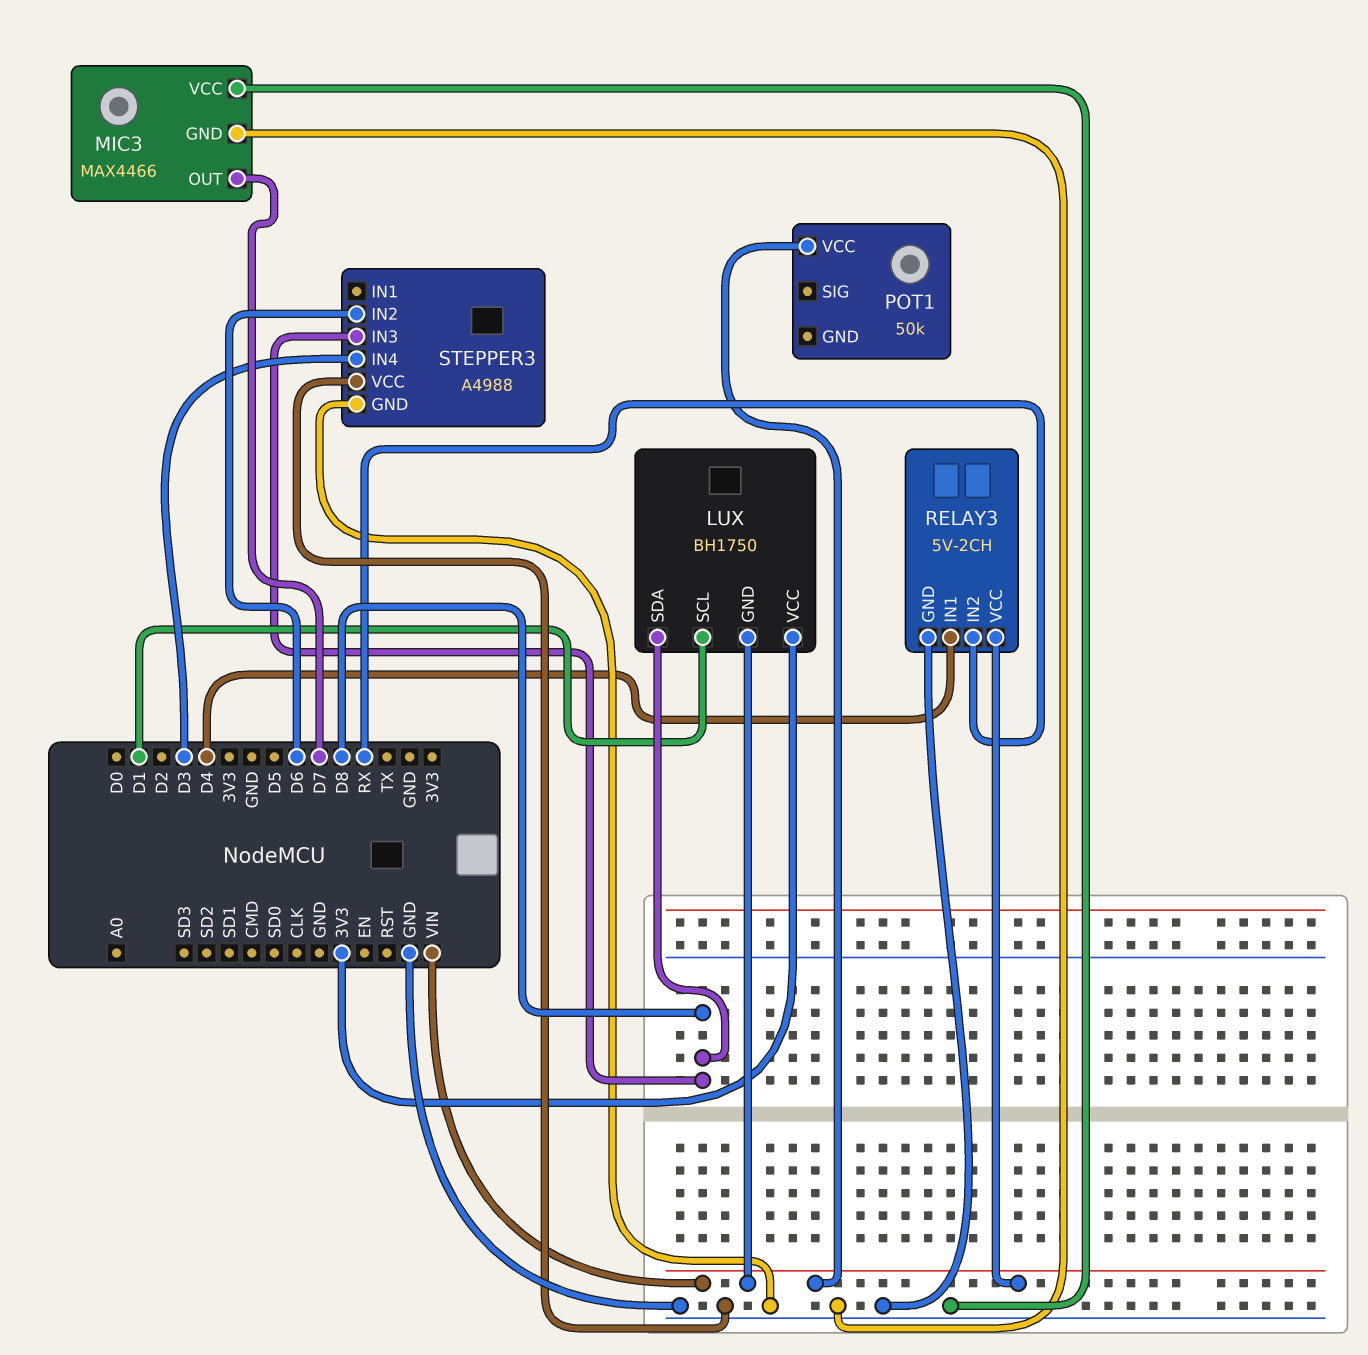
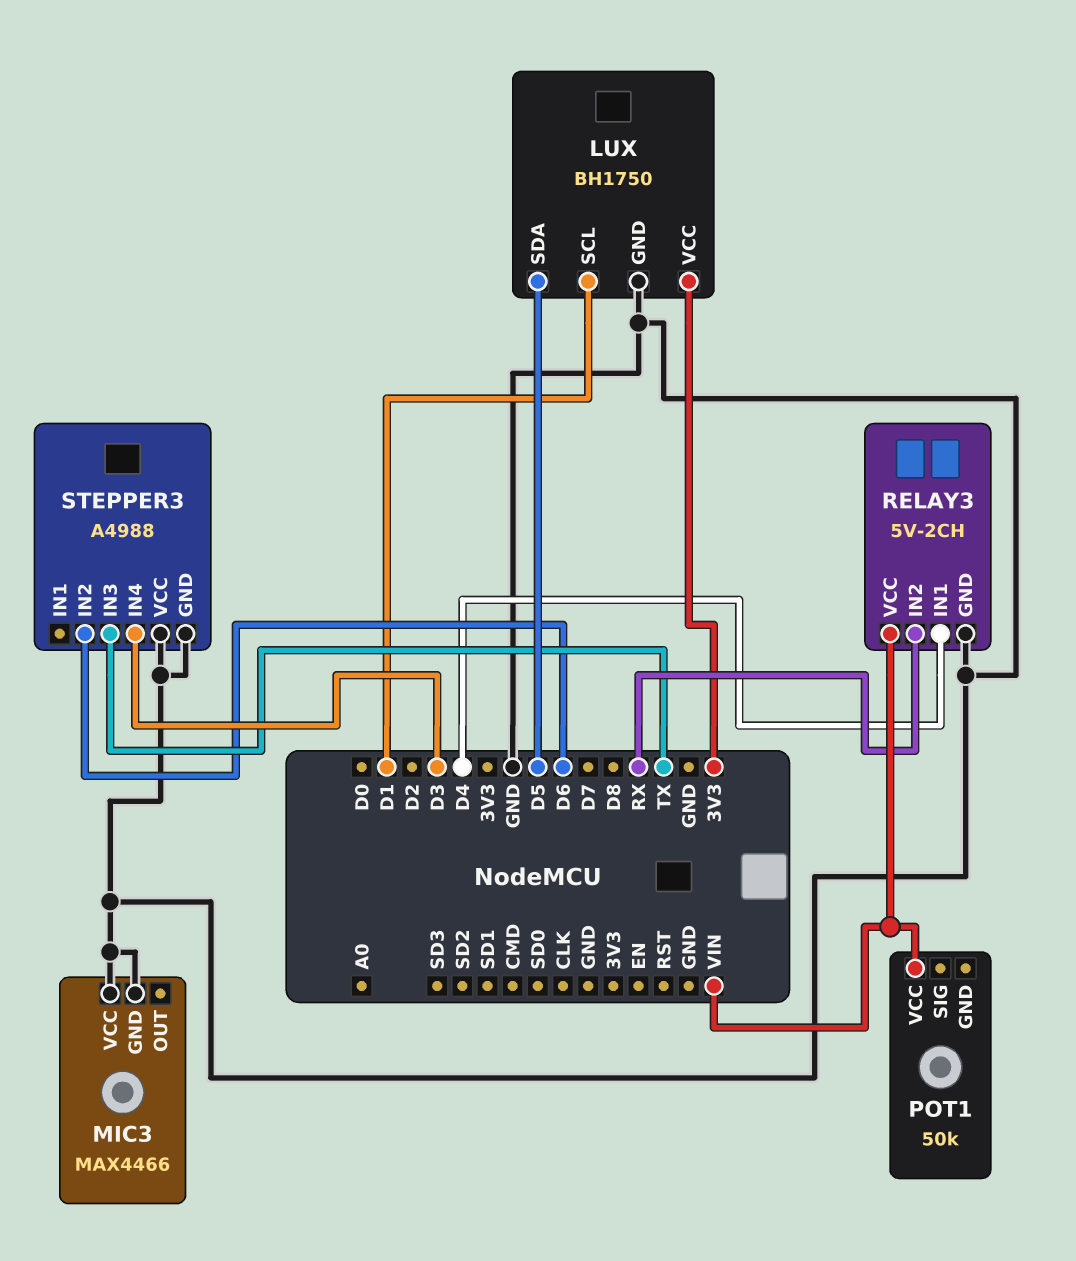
LUX pin GND: VIN -> GND
LUX pin SDA: D8 -> D5
MIC3 pin OUT: D7 -> none
STEPPER3 pin IN3: D8 -> TX

